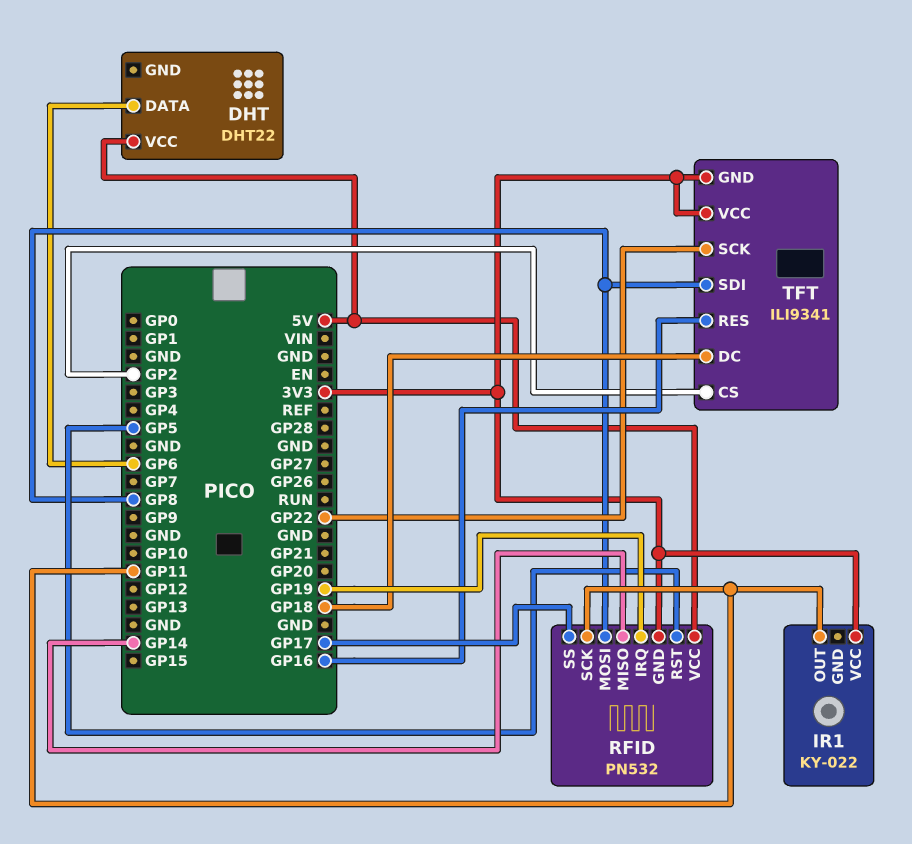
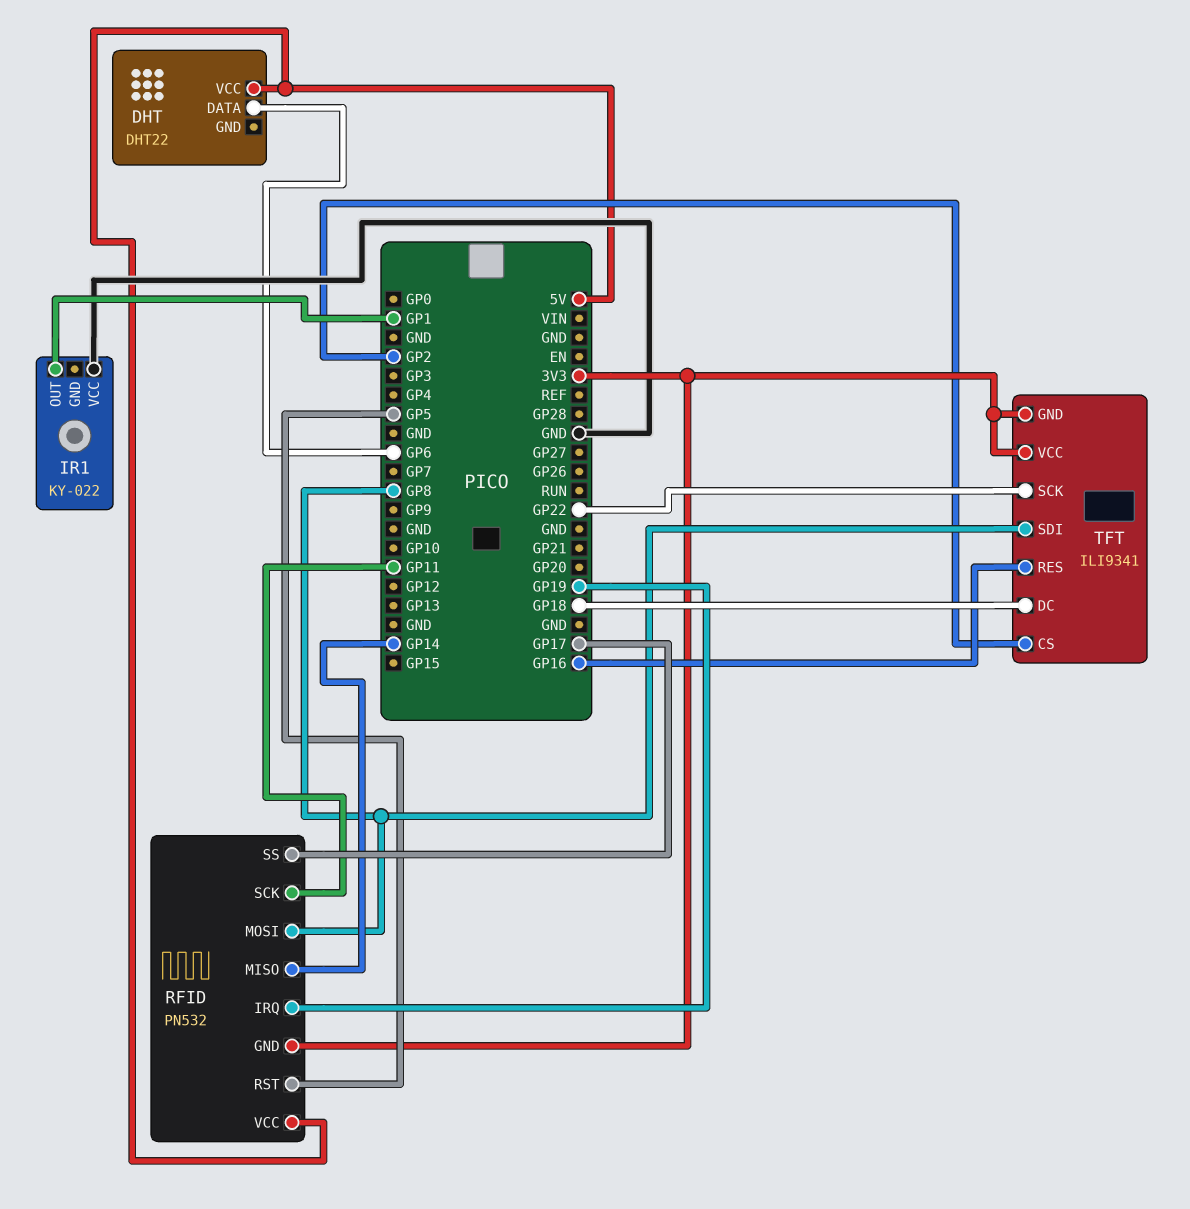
IR1 pin OUT: GP11 -> GP1
IR1 pin VCC: 3V3 -> GND

